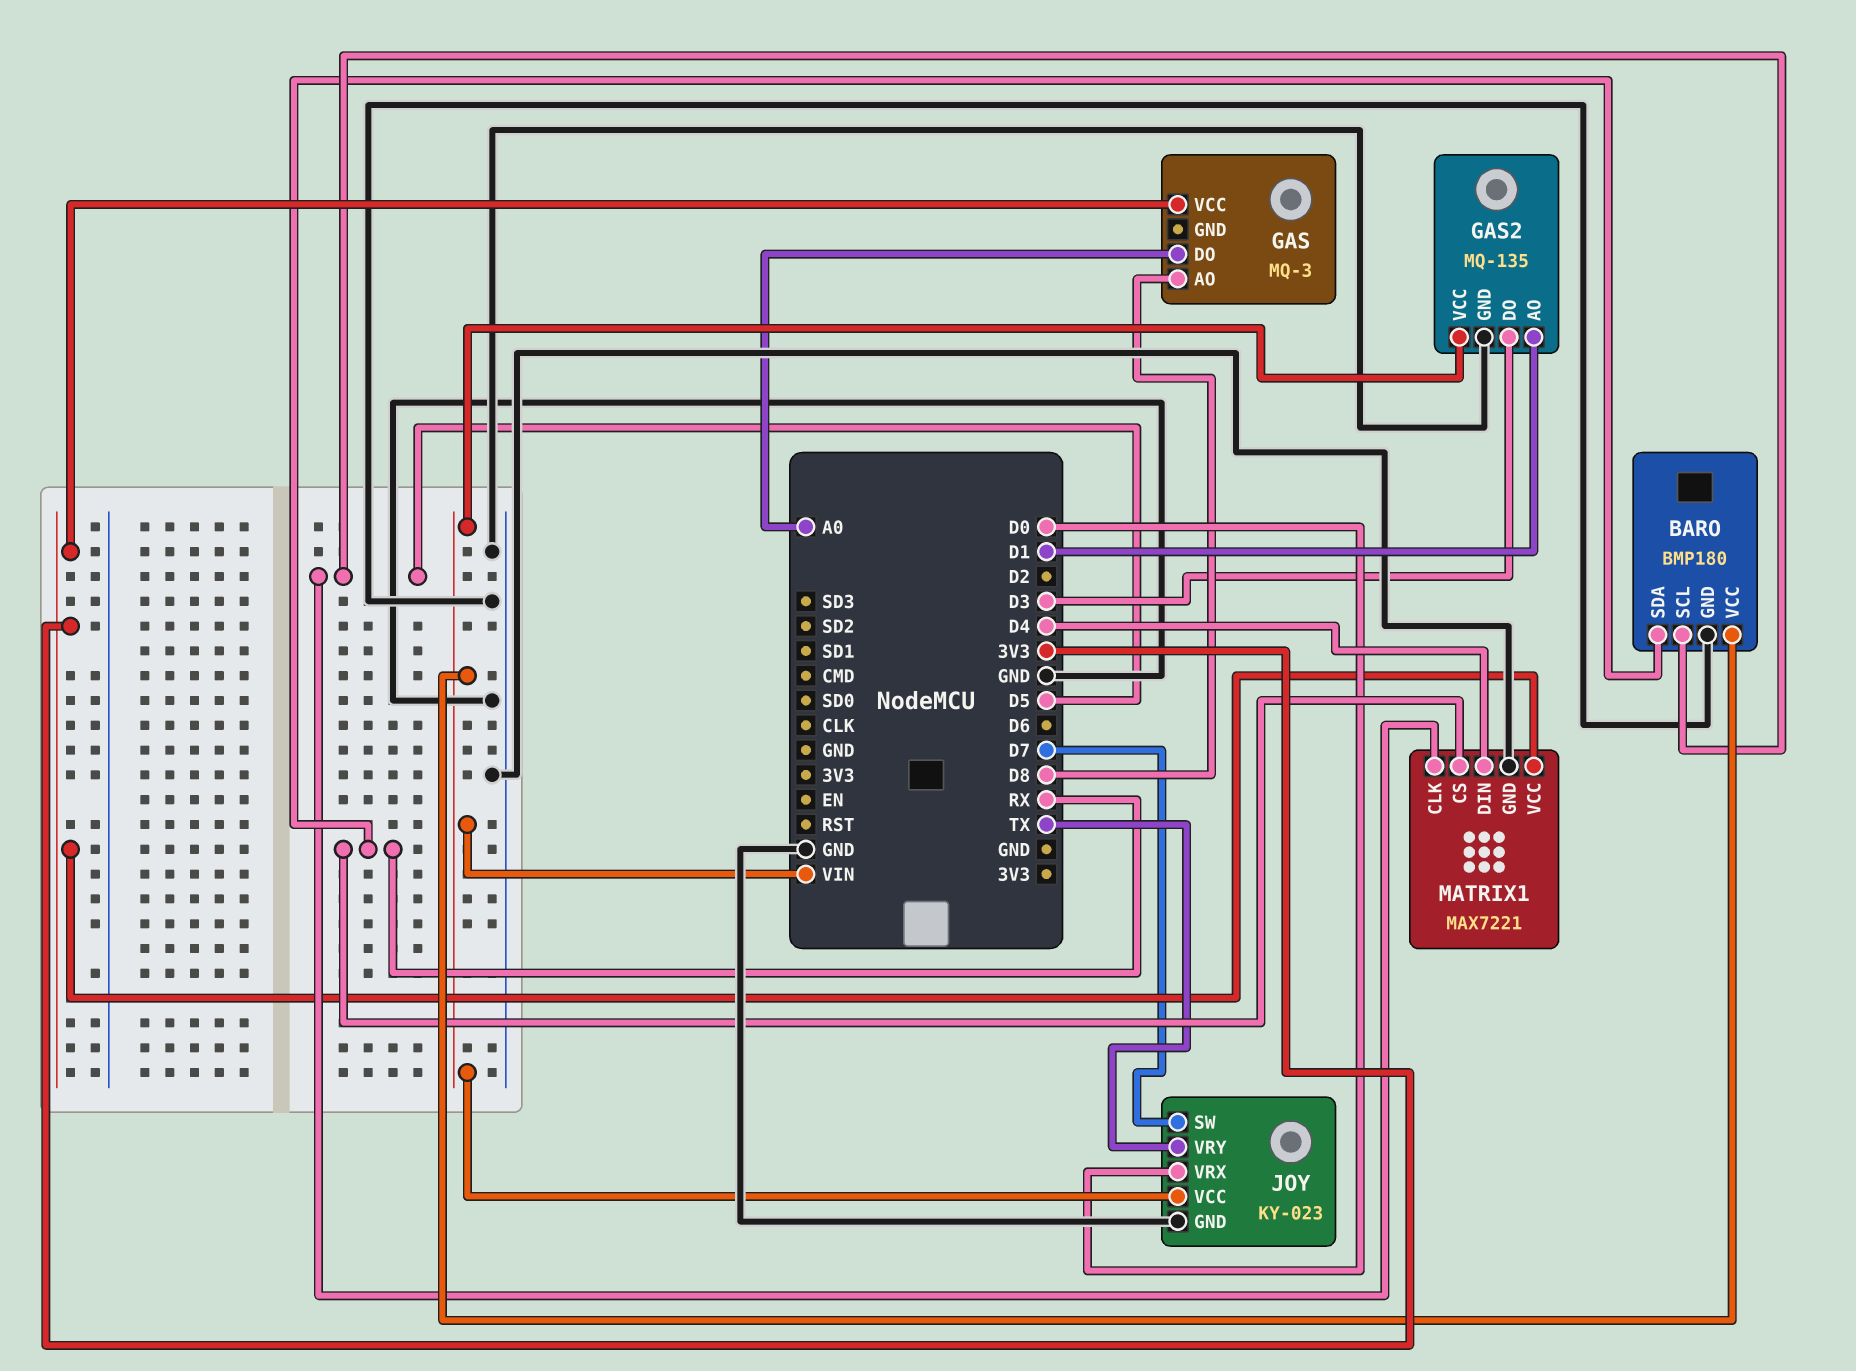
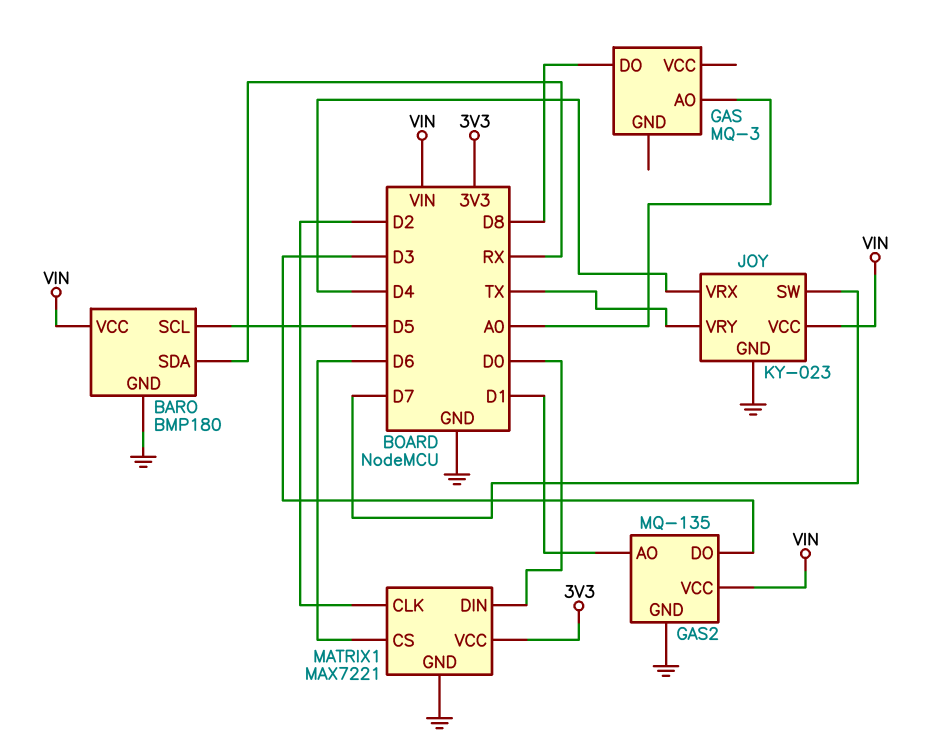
GAS pin AO: D8 -> A0
GAS pin DO: A0 -> D8
GAS pin VCC: 3V3 -> none
JOY pin VRX: D0 -> D4
MATRIX1 pin CLK: D5 -> D2
MATRIX1 pin CS: RX -> D6
MATRIX1 pin DIN: D4 -> D0

